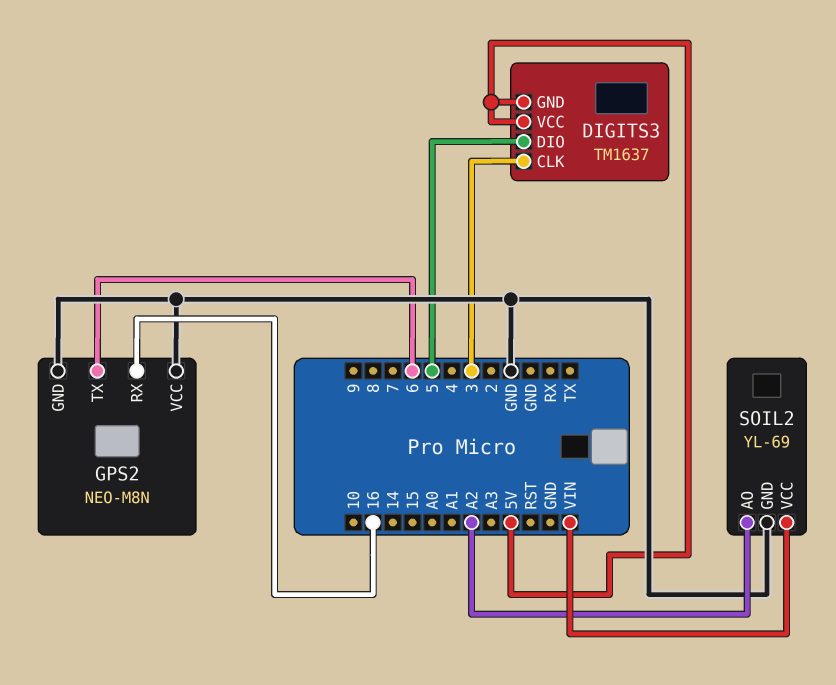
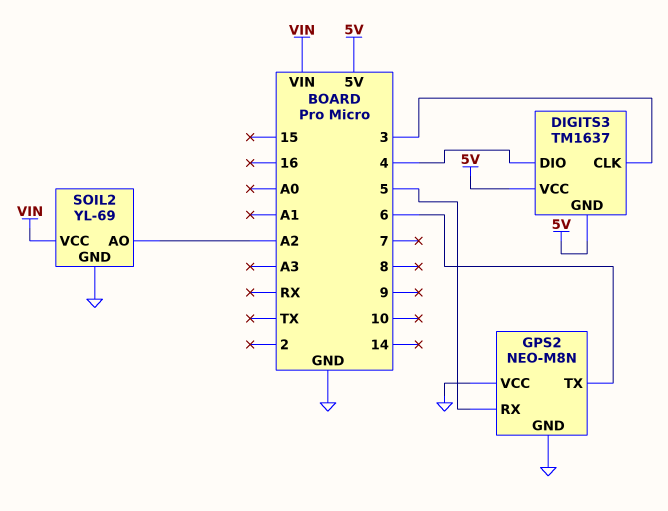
DIGITS3 pin DIO: 5 -> 4
GPS2 pin RX: 16 -> 5

